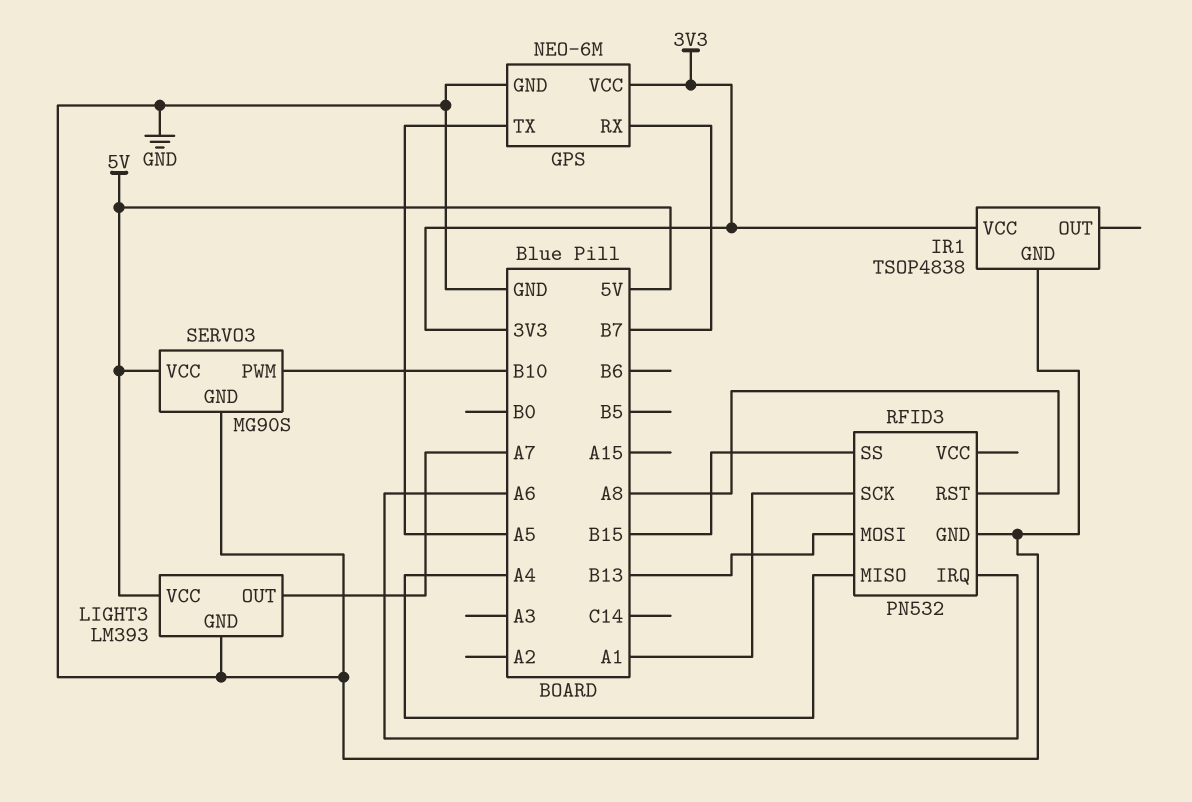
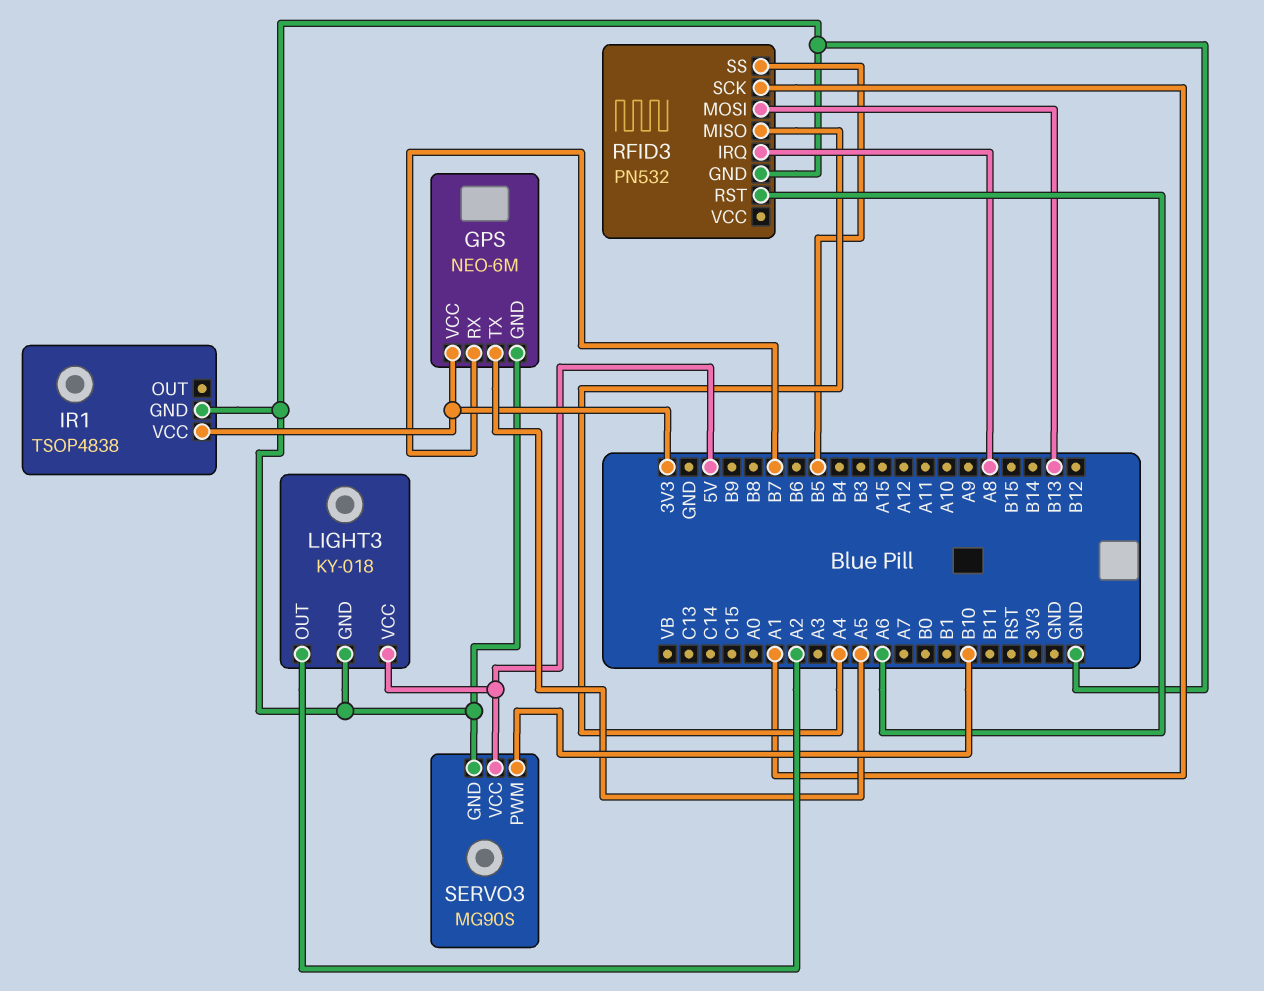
LIGHT3: LM393 -> KY-018
LIGHT3 pin OUT: A7 -> A2
RFID3 pin IRQ: A6 -> A8
RFID3 pin RST: A8 -> A6
RFID3 pin SS: B15 -> B5

